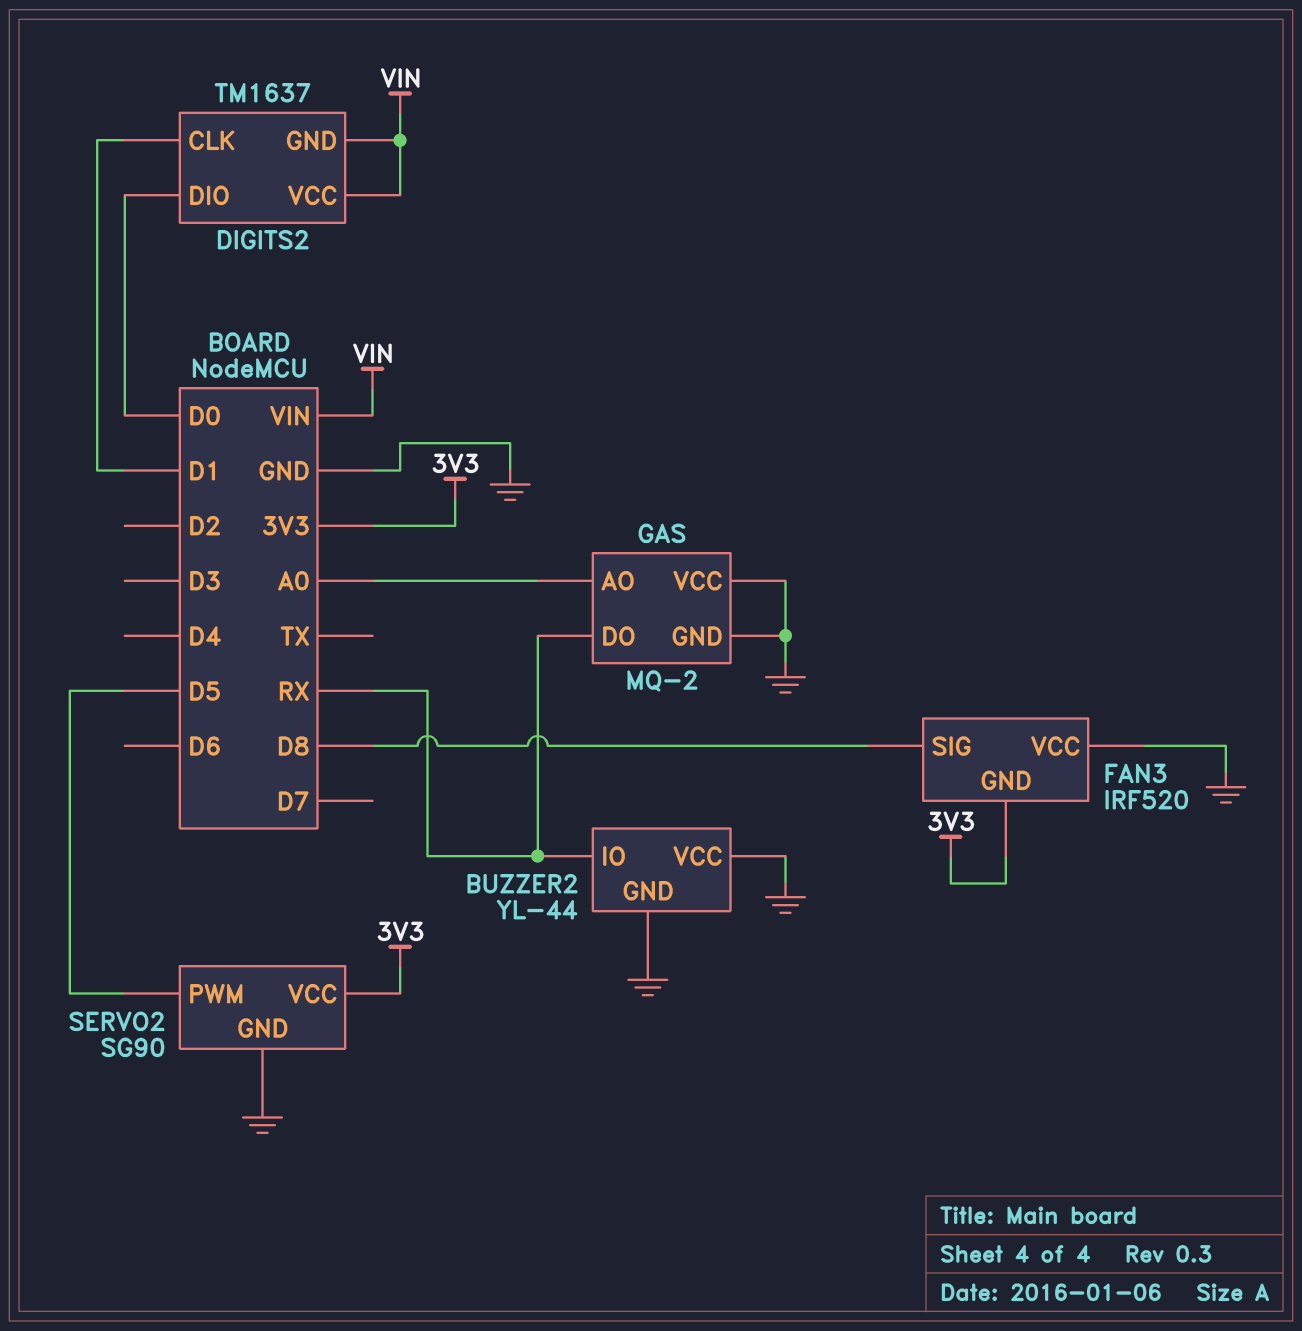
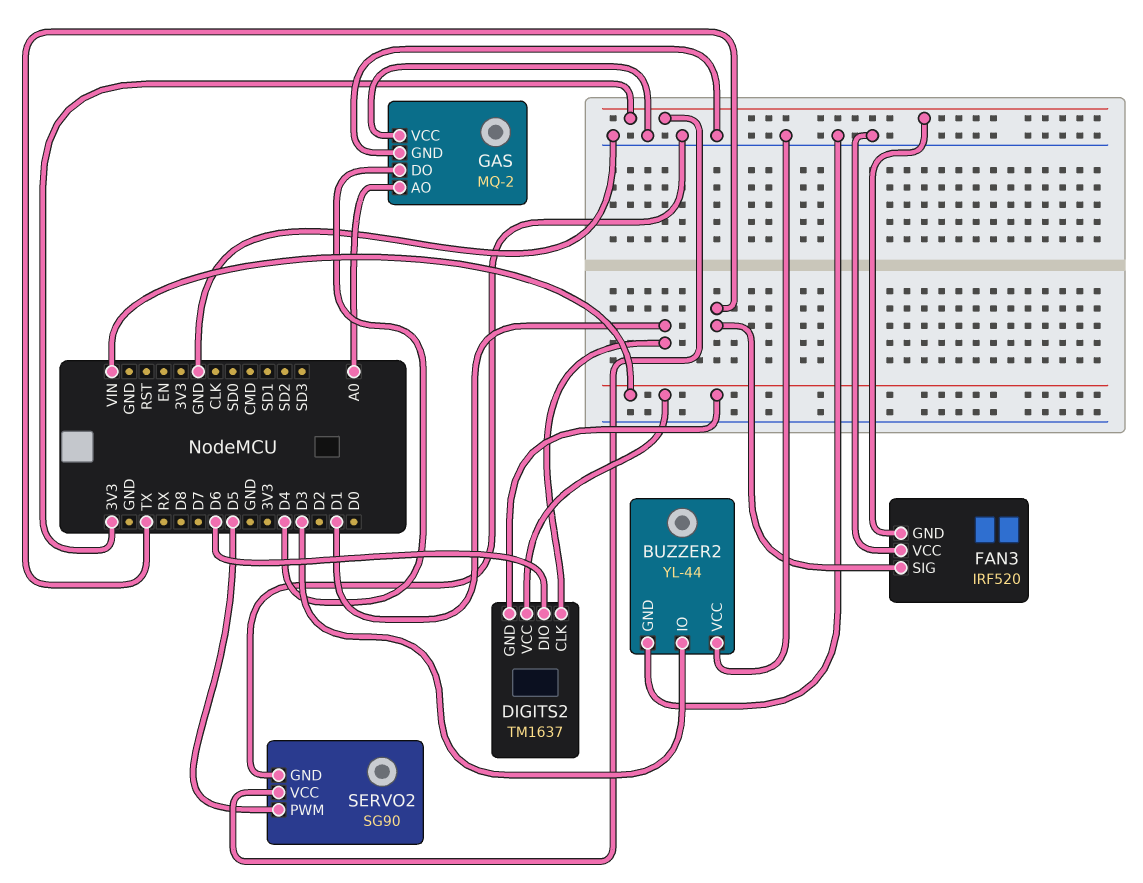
BUZZER2 pin IO: RX -> D3
DIGITS2 pin DIO: D0 -> D6
FAN3 pin SIG: D8 -> TX
GAS pin DO: RX -> D4

